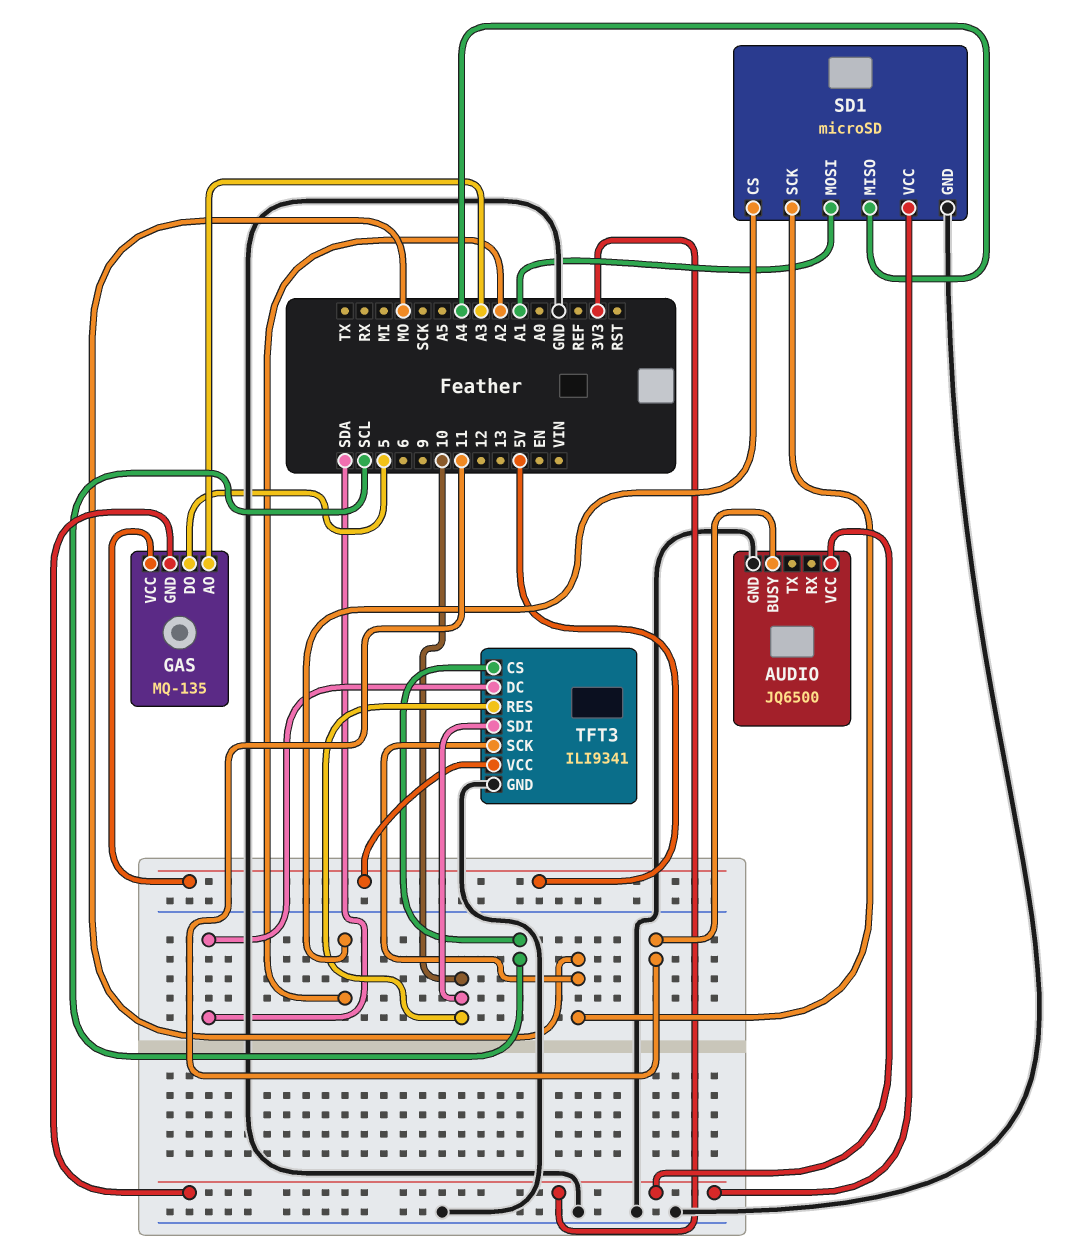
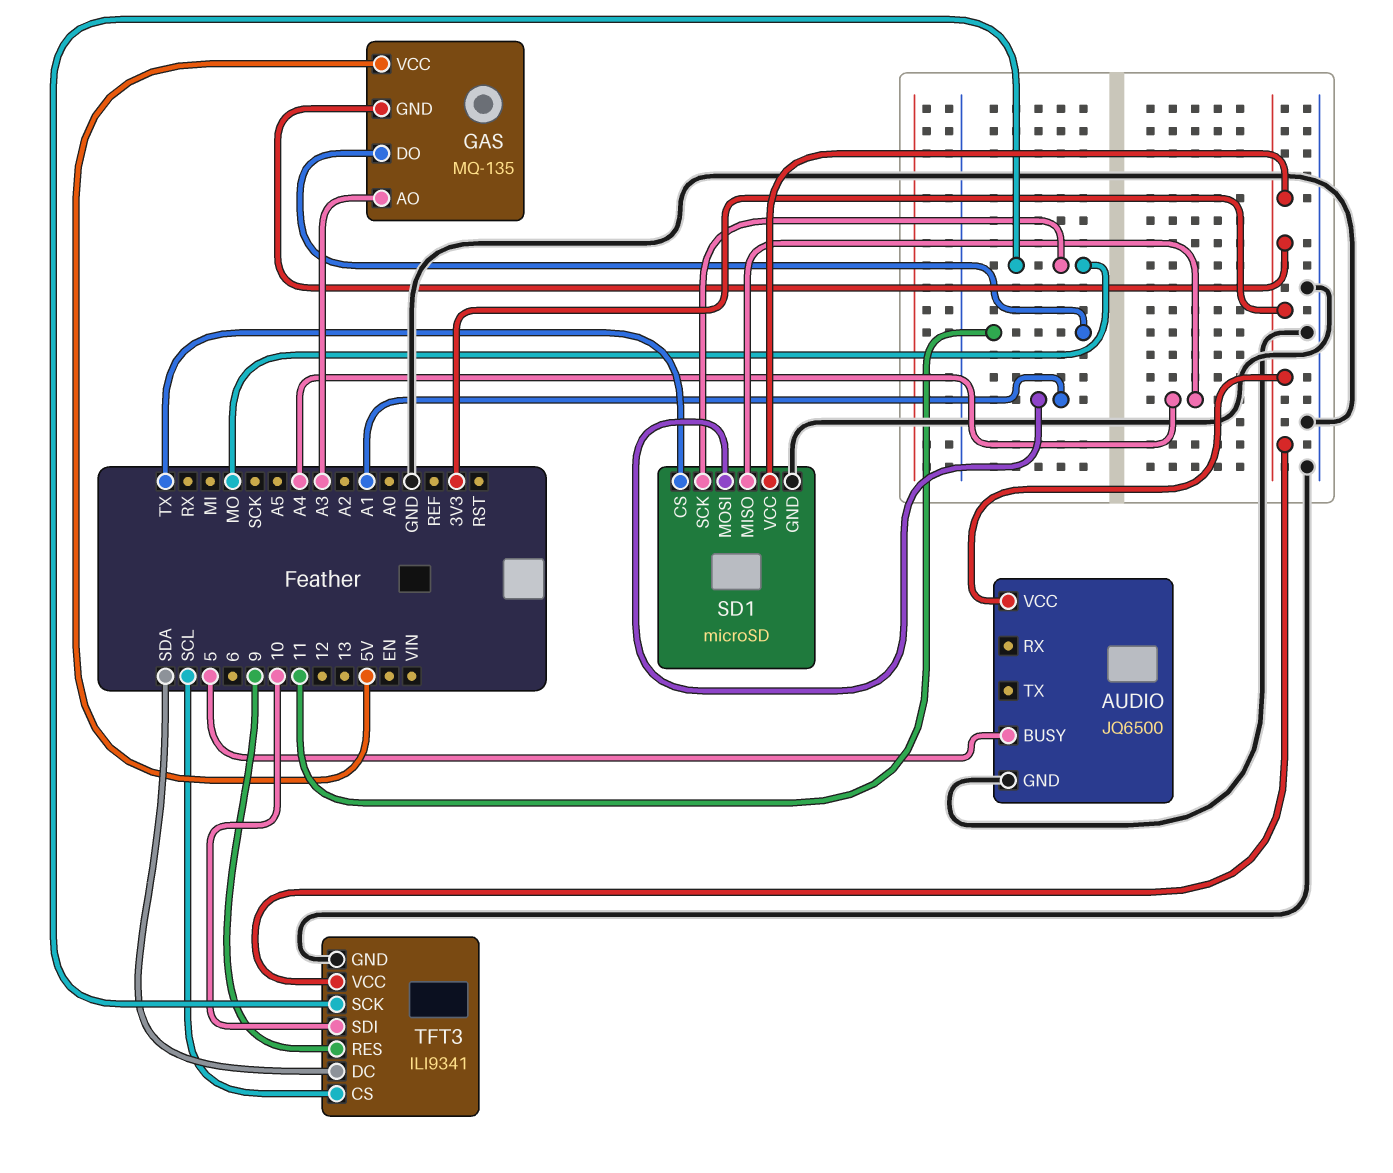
AUDIO pin BUSY: 11 -> 5
GAS pin DO: 5 -> 11
SD1 pin CS: A2 -> TX
TFT3 pin RES: 10 -> 9
TFT3 pin VCC: 5V -> 3V3

